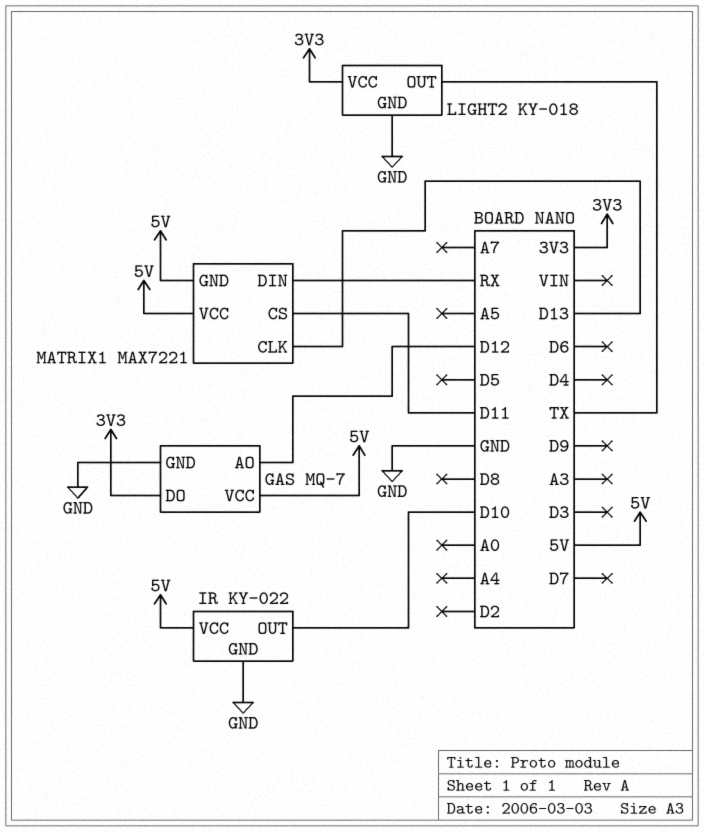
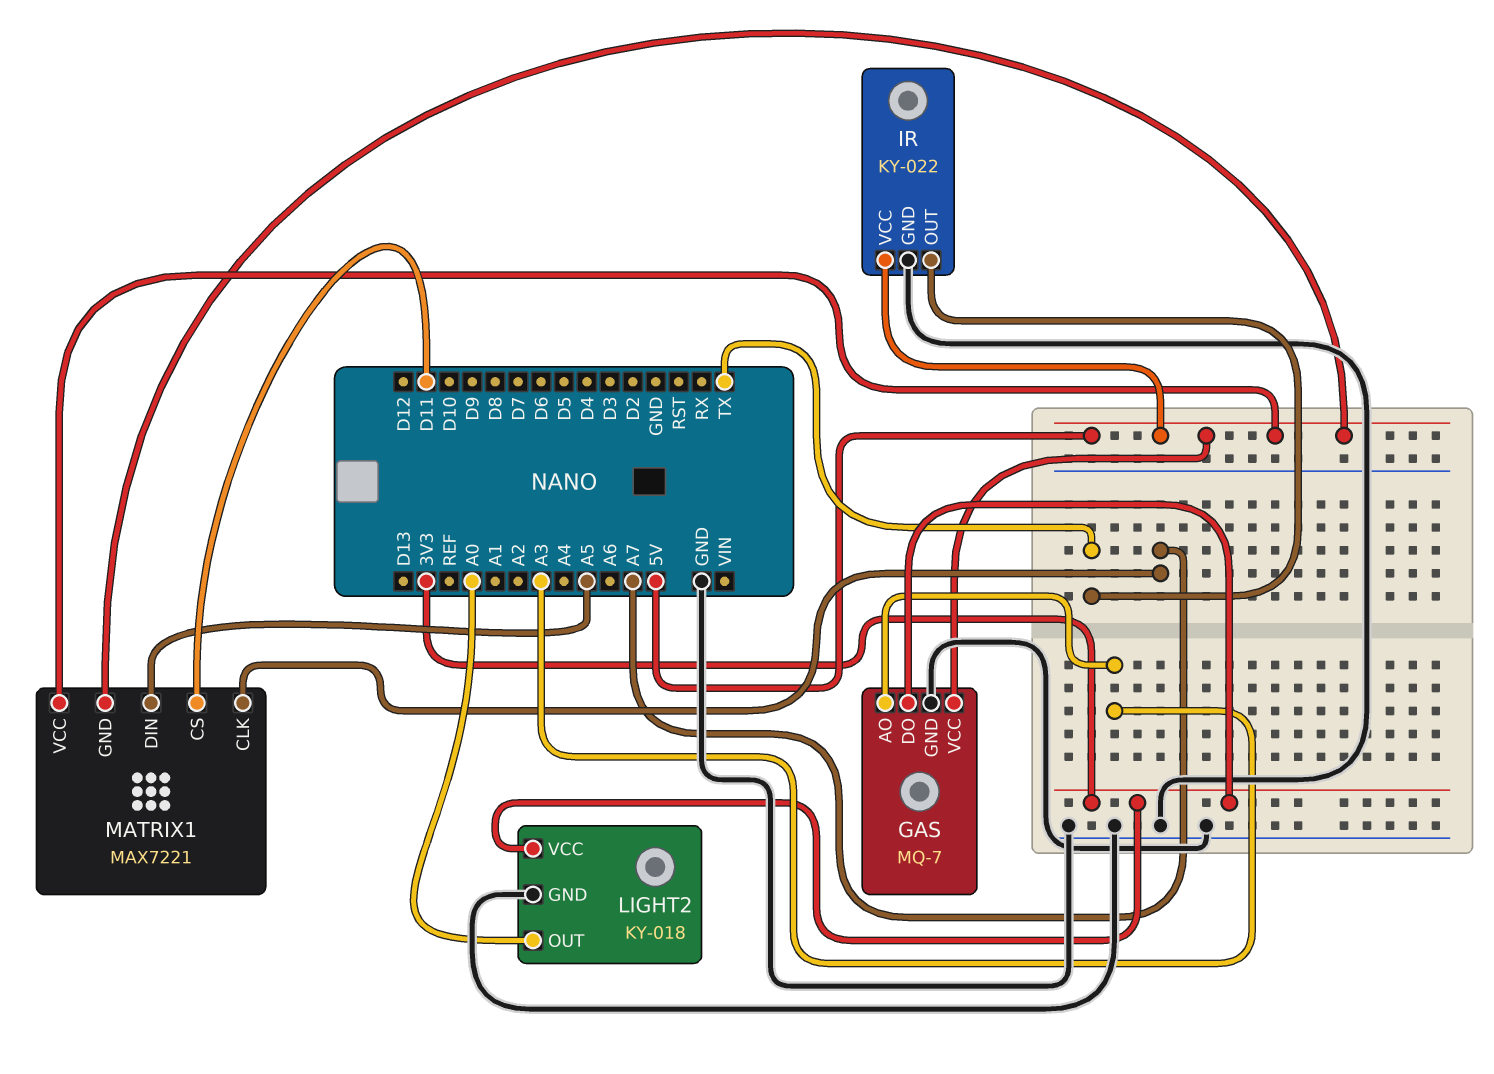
GAS pin AO: D12 -> A3
IR pin OUT: D10 -> TX
LIGHT2 pin OUT: TX -> A0
MATRIX1 pin CLK: D13 -> A7
MATRIX1 pin DIN: RX -> A5

